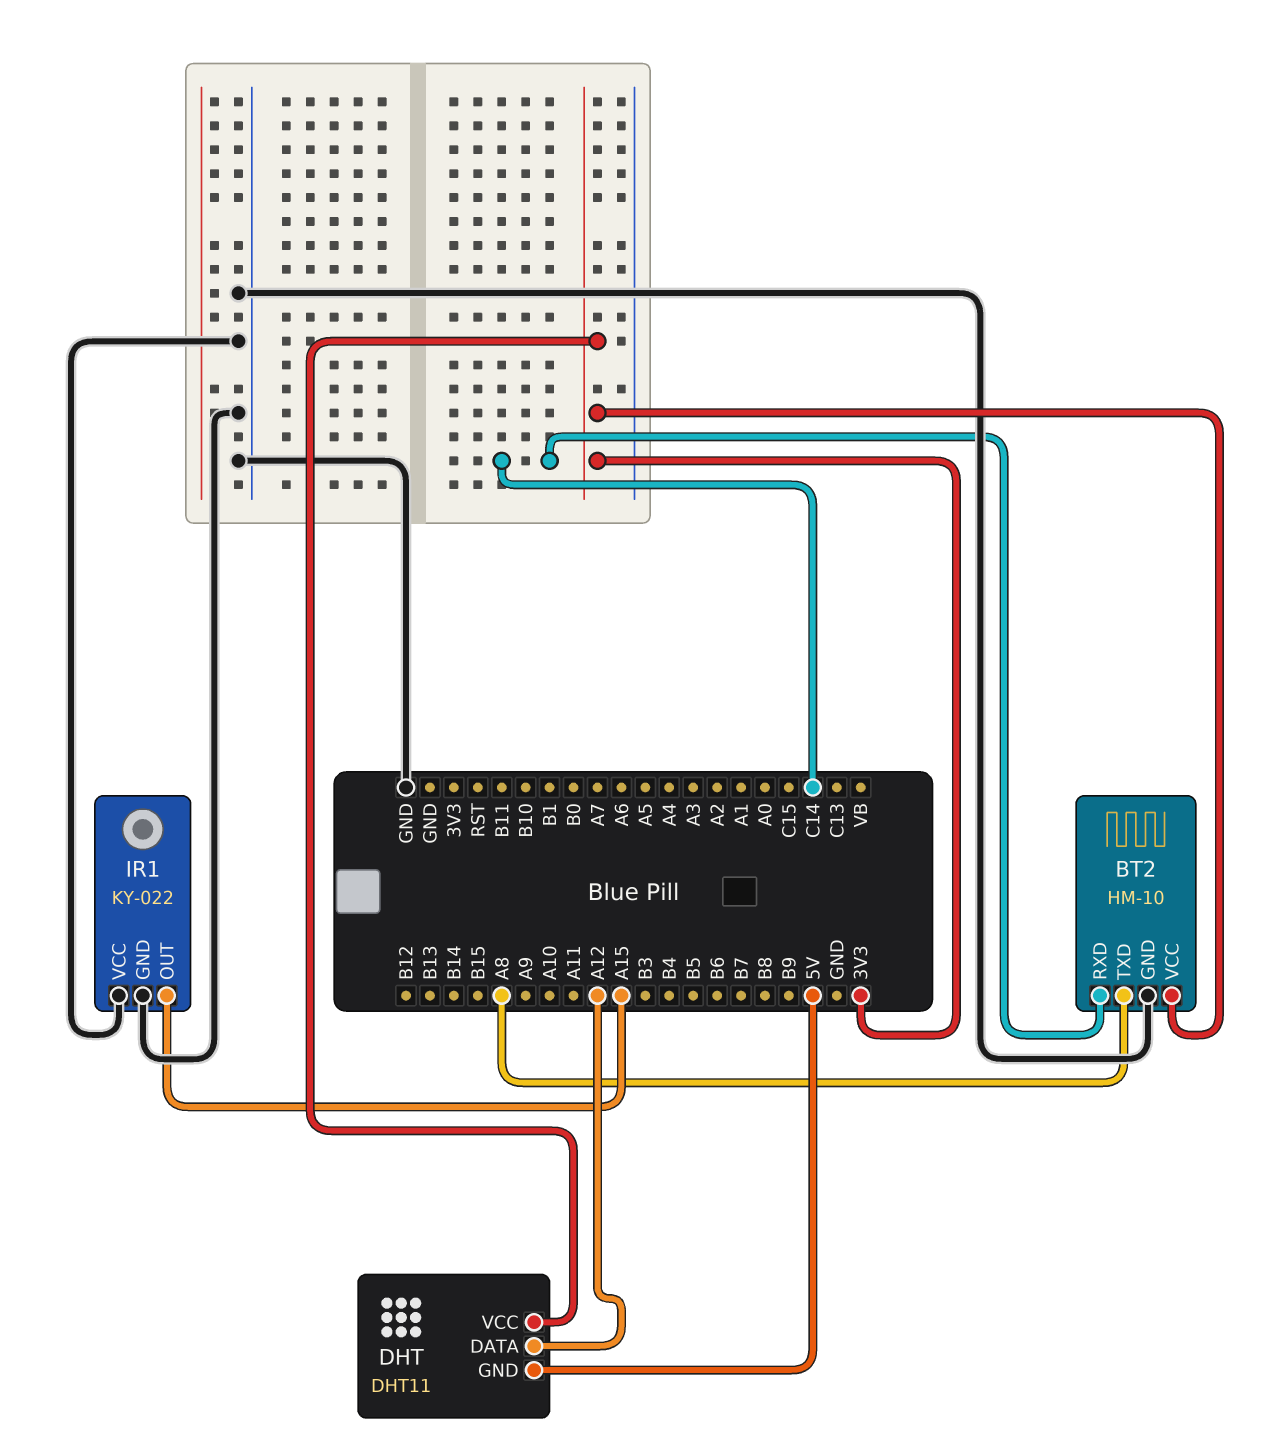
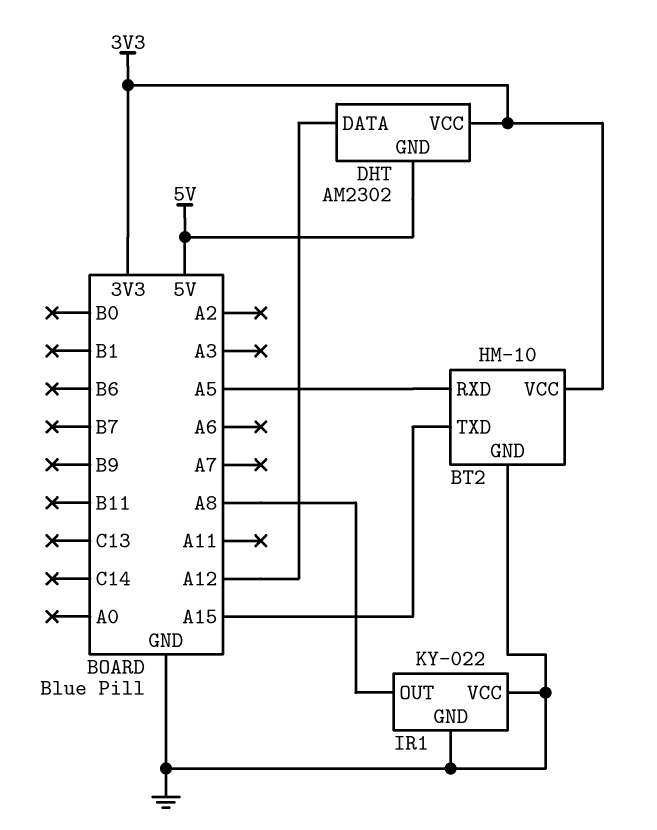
BT2 pin RXD: C14 -> A5
BT2 pin TXD: A8 -> A15
DHT: DHT11 -> AM2302
IR1 pin OUT: A15 -> A8

